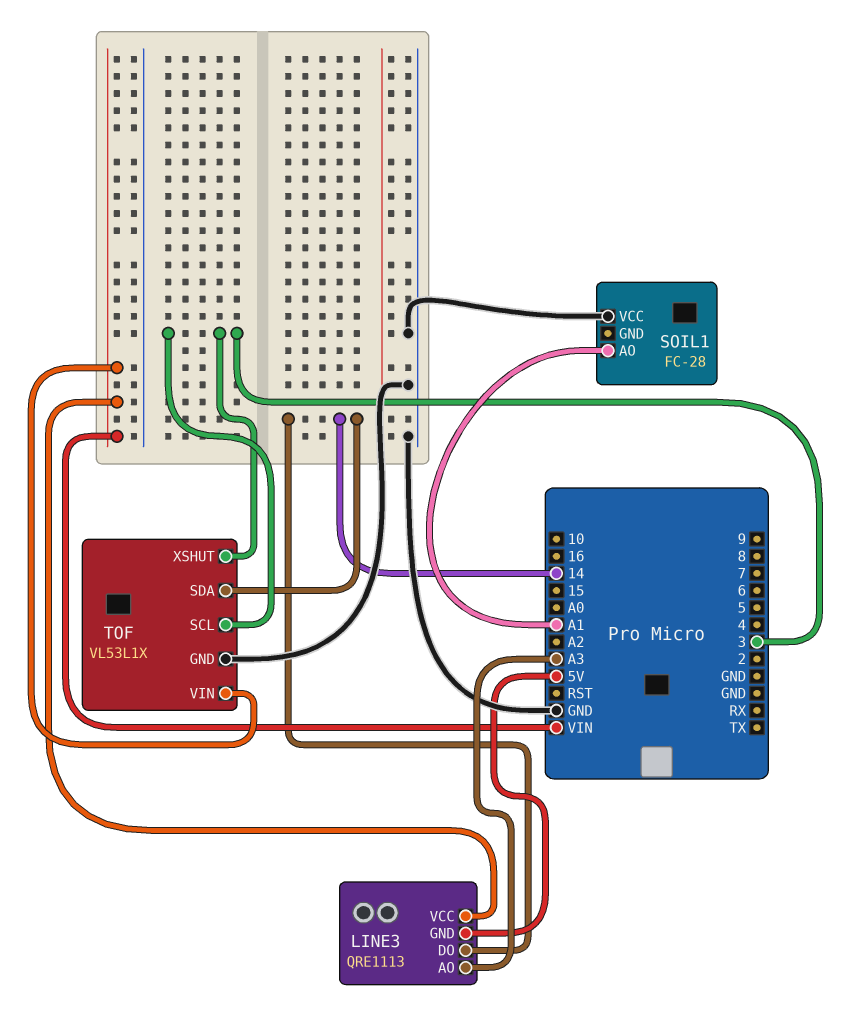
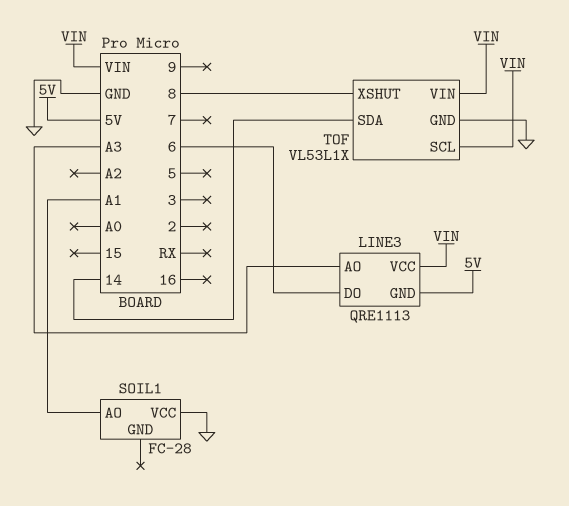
LINE3 pin DO: 14 -> 6
TOF pin SCL: 3 -> VIN
TOF pin XSHUT: 3 -> 8

